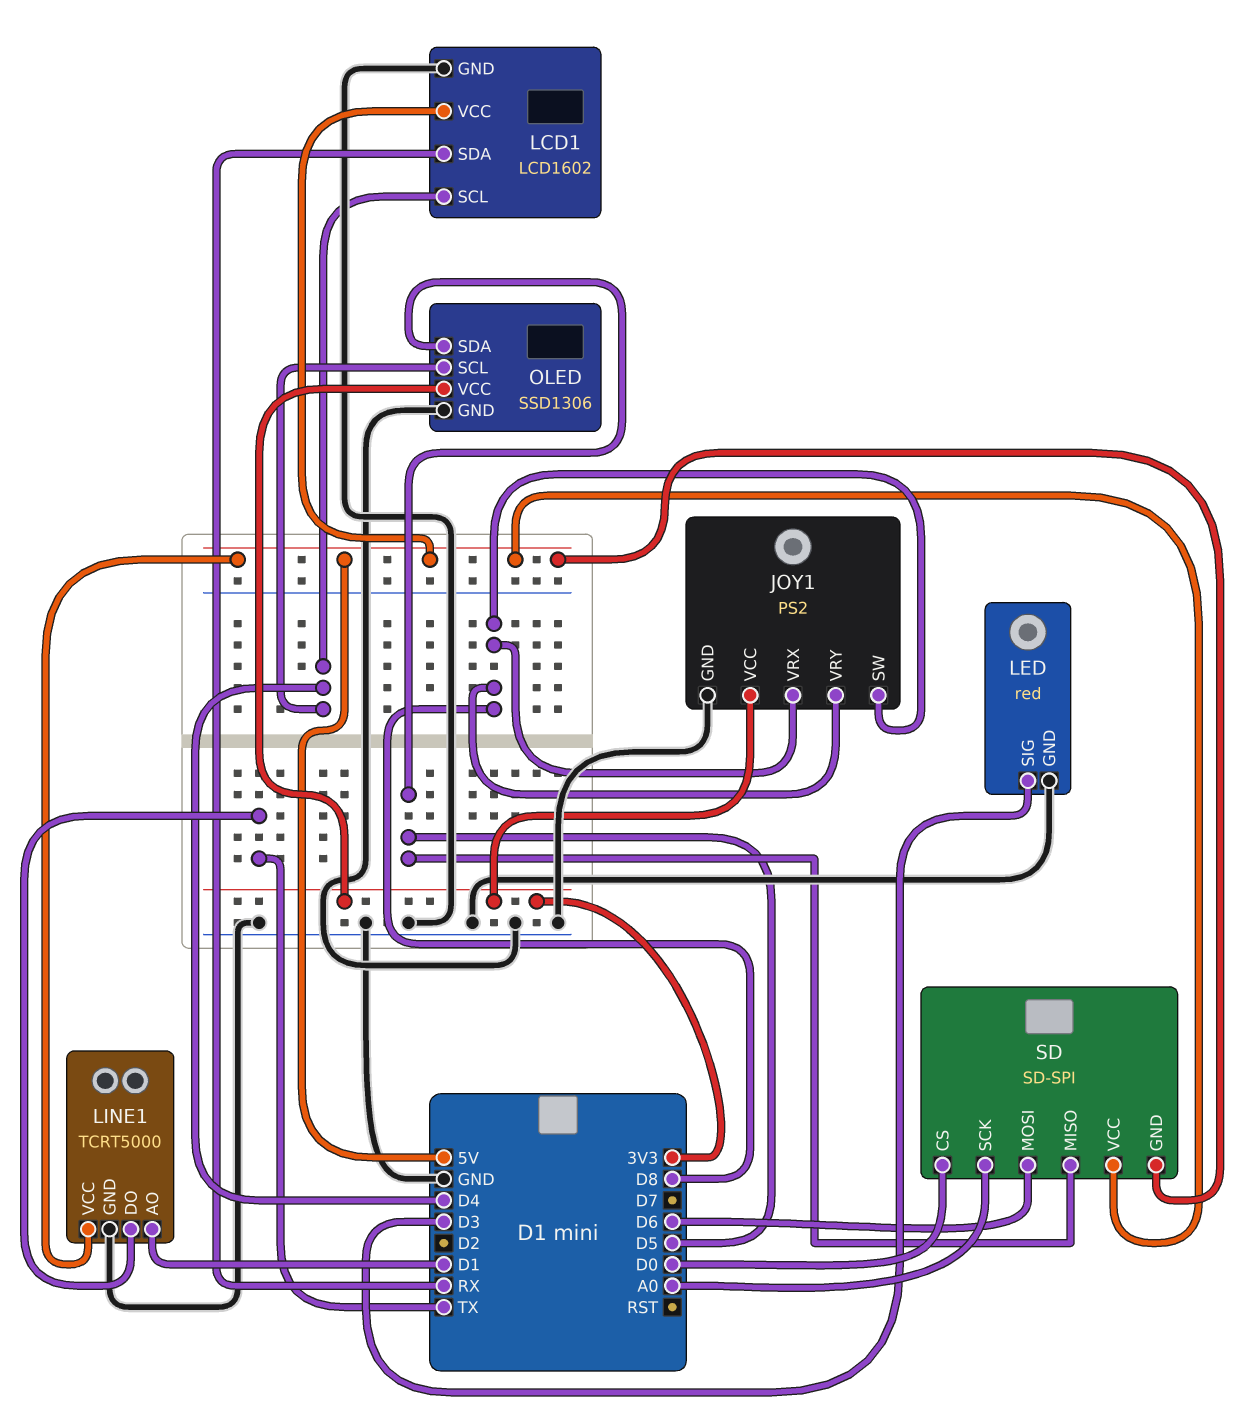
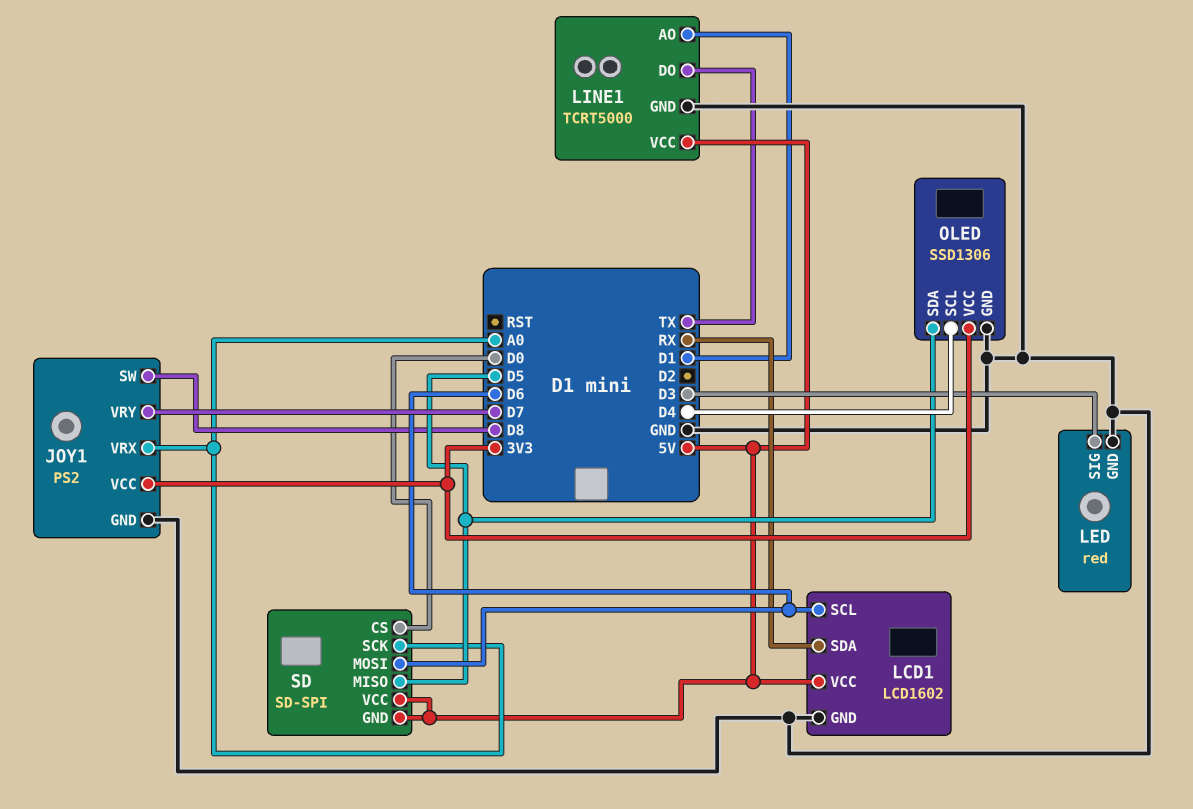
JOY1 pin VRX: D8 -> A0
JOY1 pin VRY: D8 -> D7
LCD1 pin SCL: D4 -> D6

